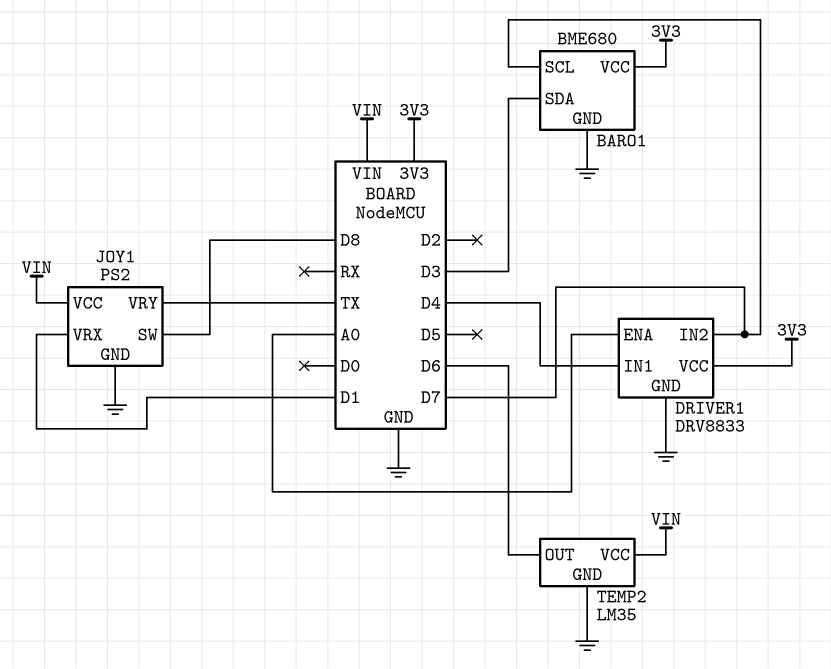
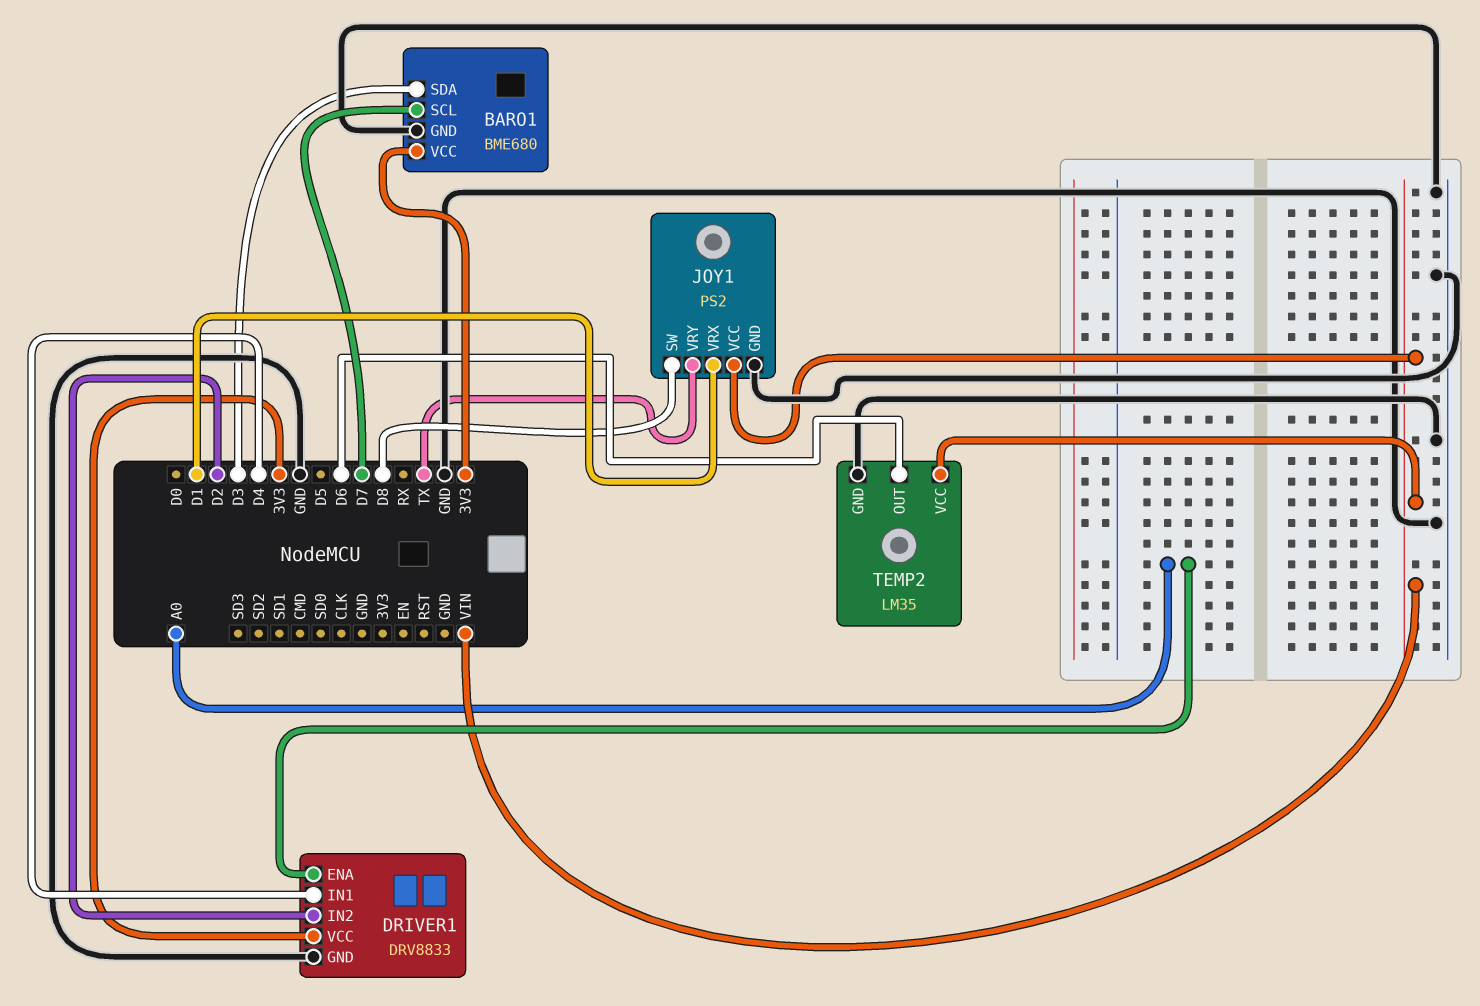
DRIVER1 pin IN2: D7 -> D2

